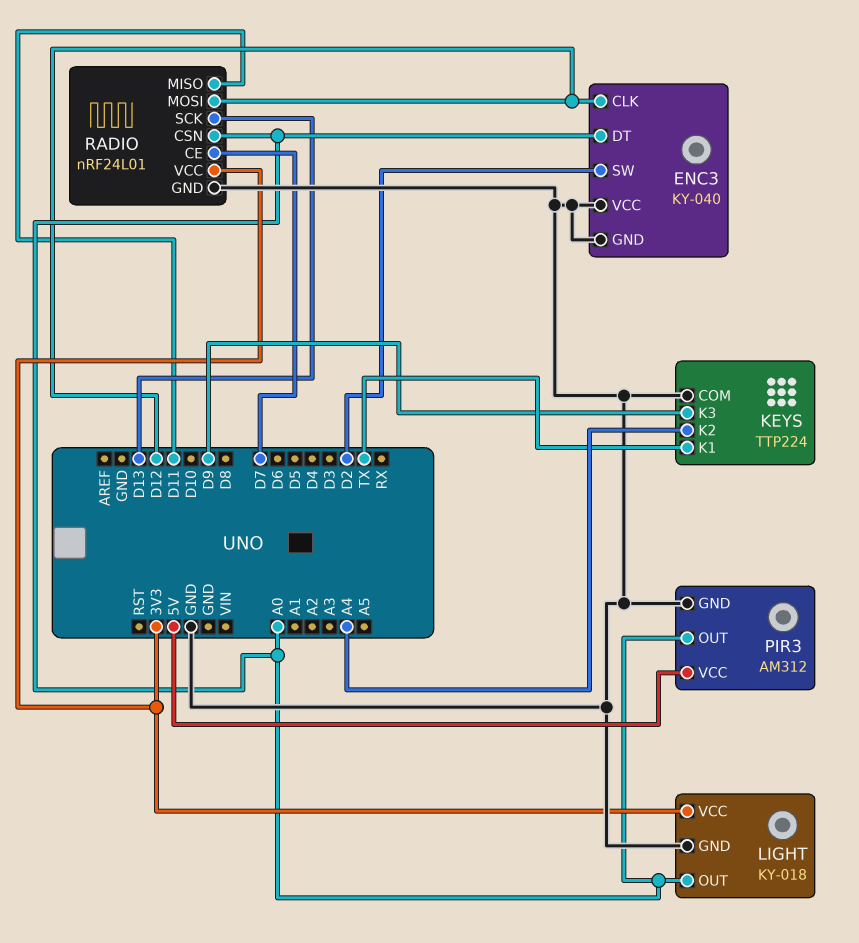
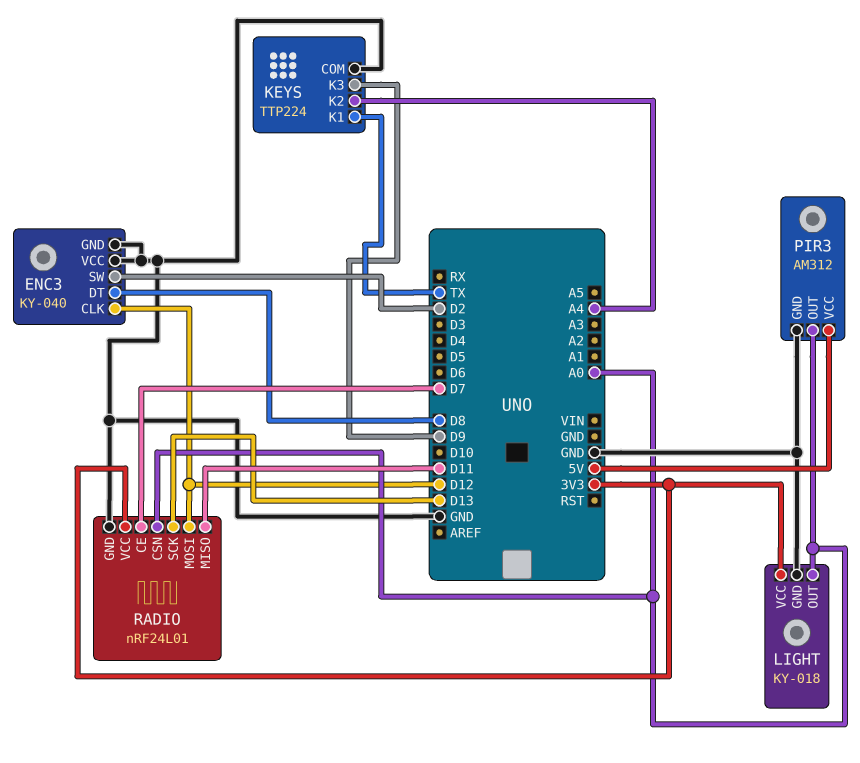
ENC3 pin DT: A0 -> D8

